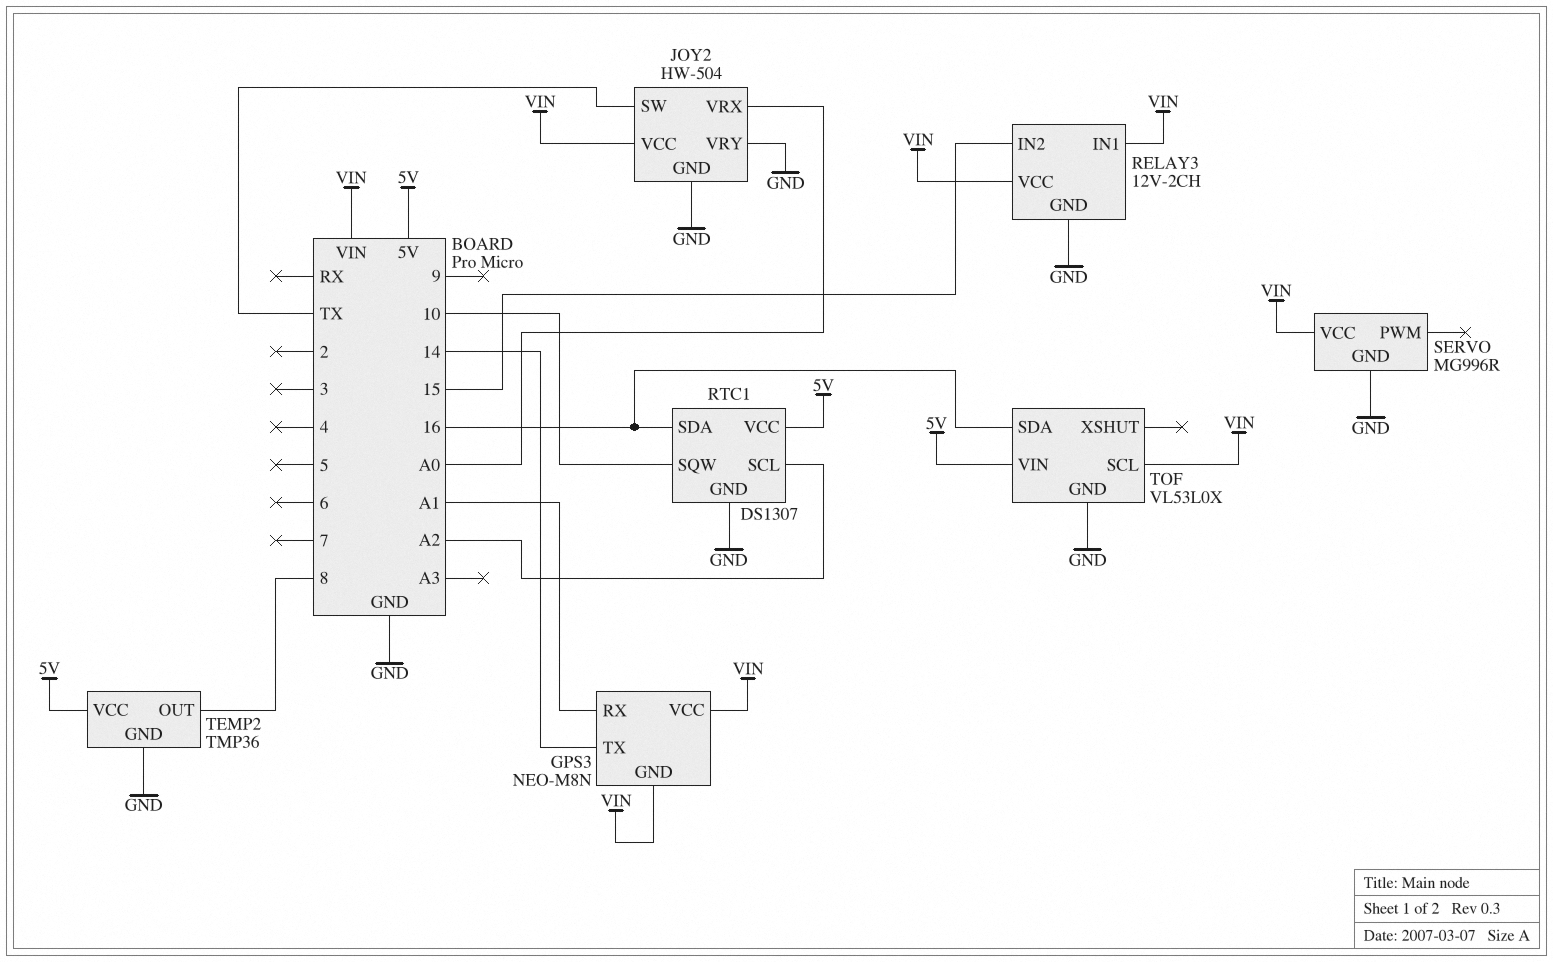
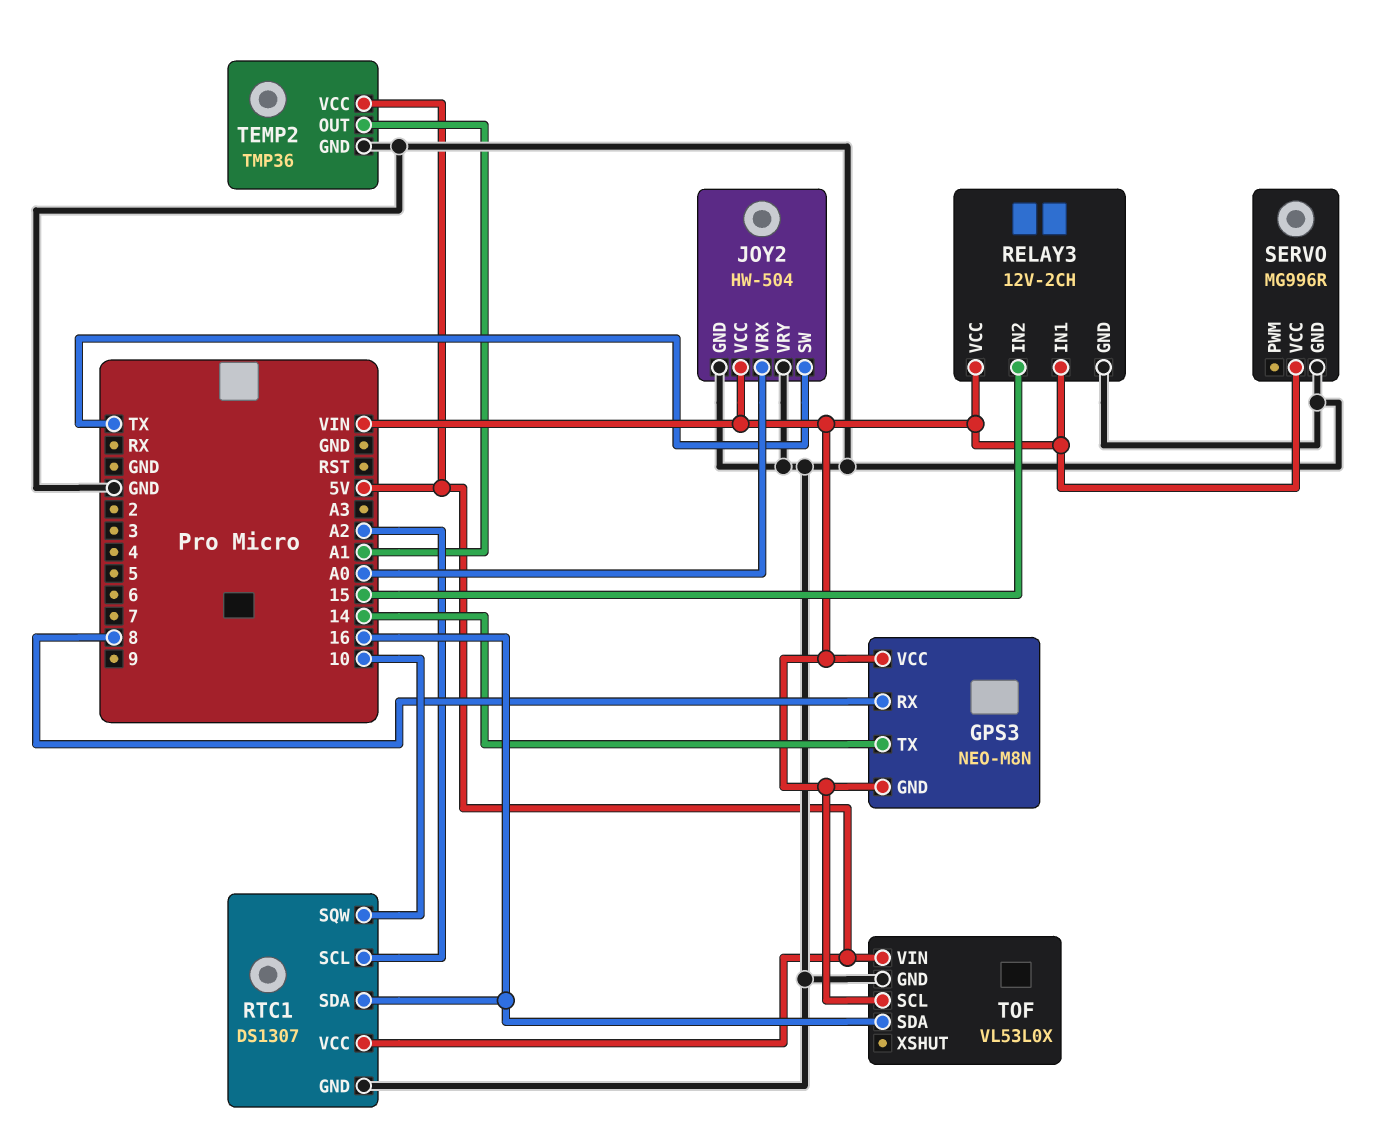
GPS3 pin RX: A1 -> 8
TEMP2 pin OUT: 8 -> A1

